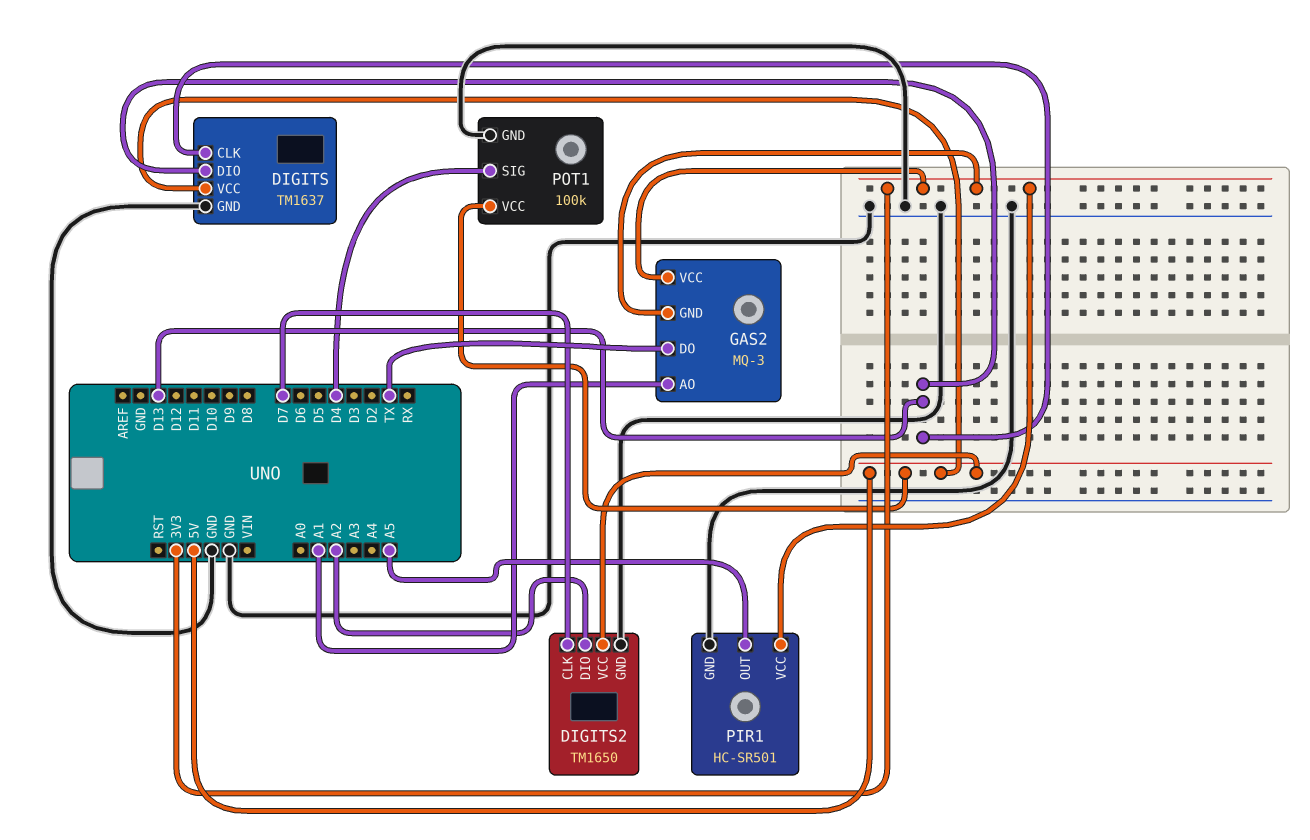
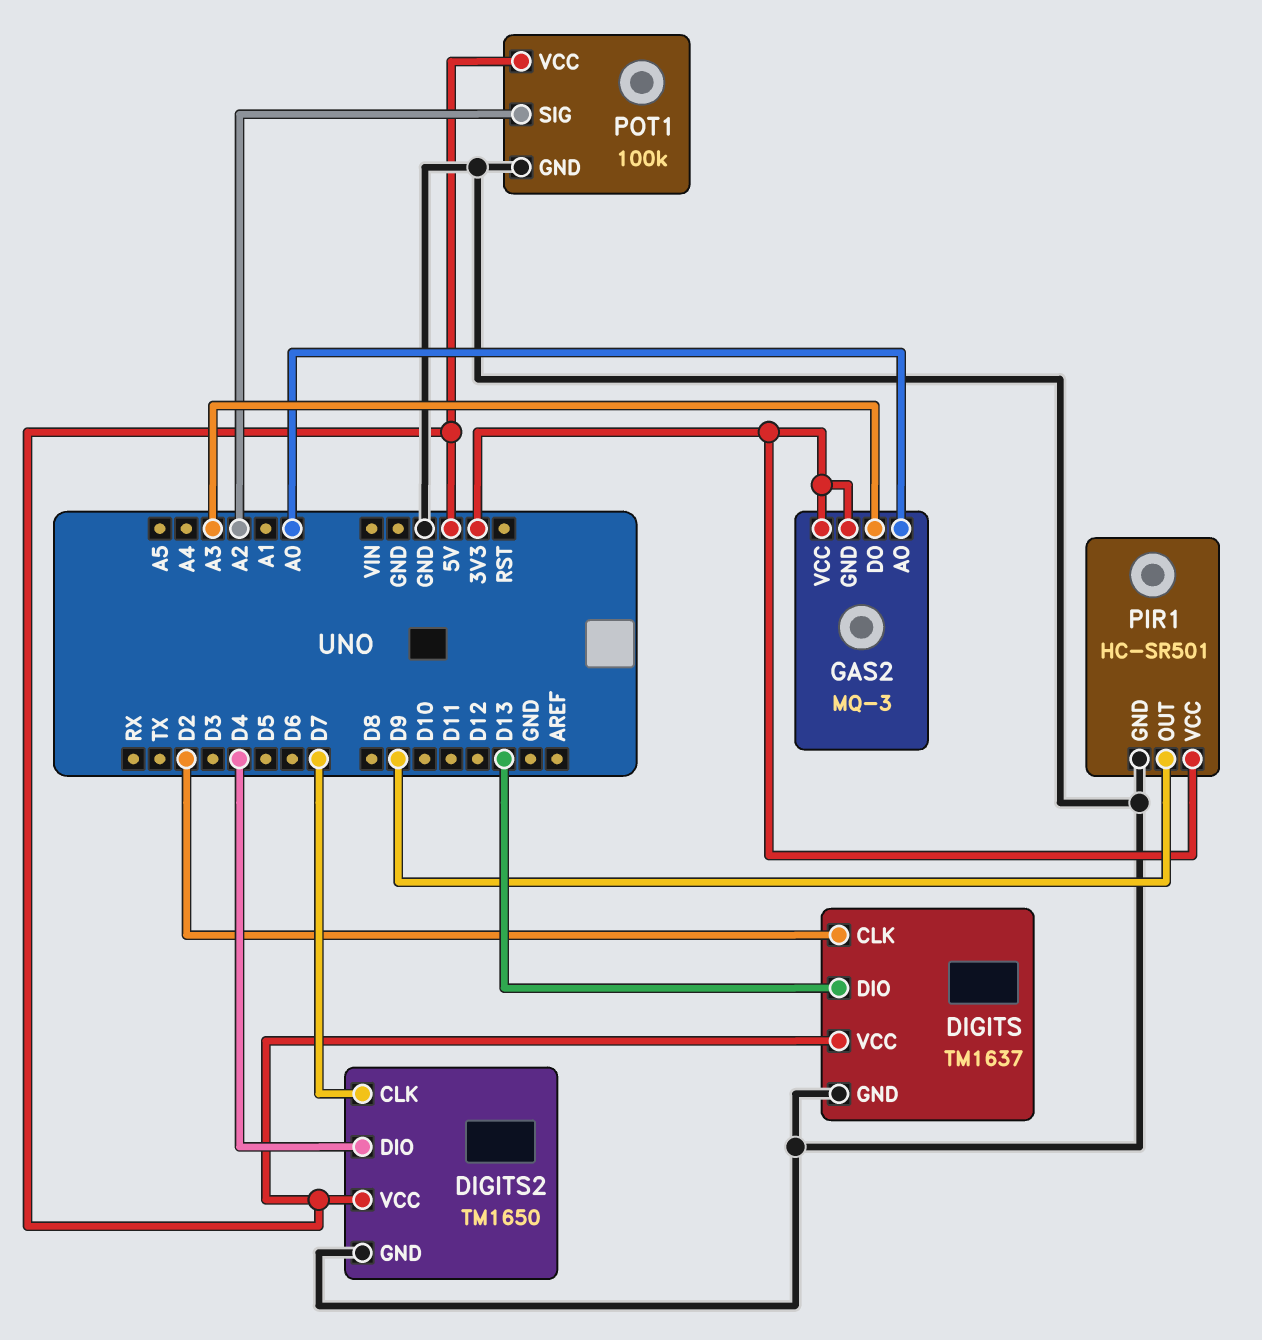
DIGITS pin CLK: D13 -> D2
DIGITS2 pin DIO: A2 -> D4
GAS2 pin AO: A1 -> A0
GAS2 pin DO: TX -> A3
PIR1 pin OUT: A5 -> D9
POT1 pin SIG: D4 -> A2

